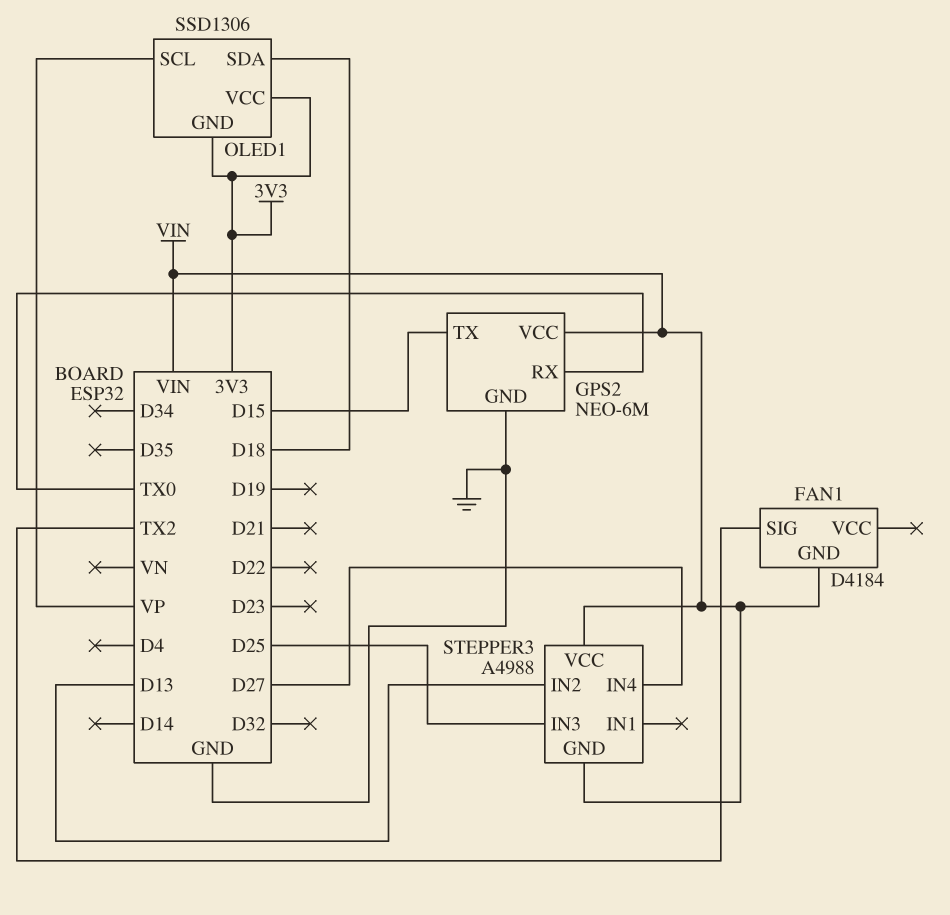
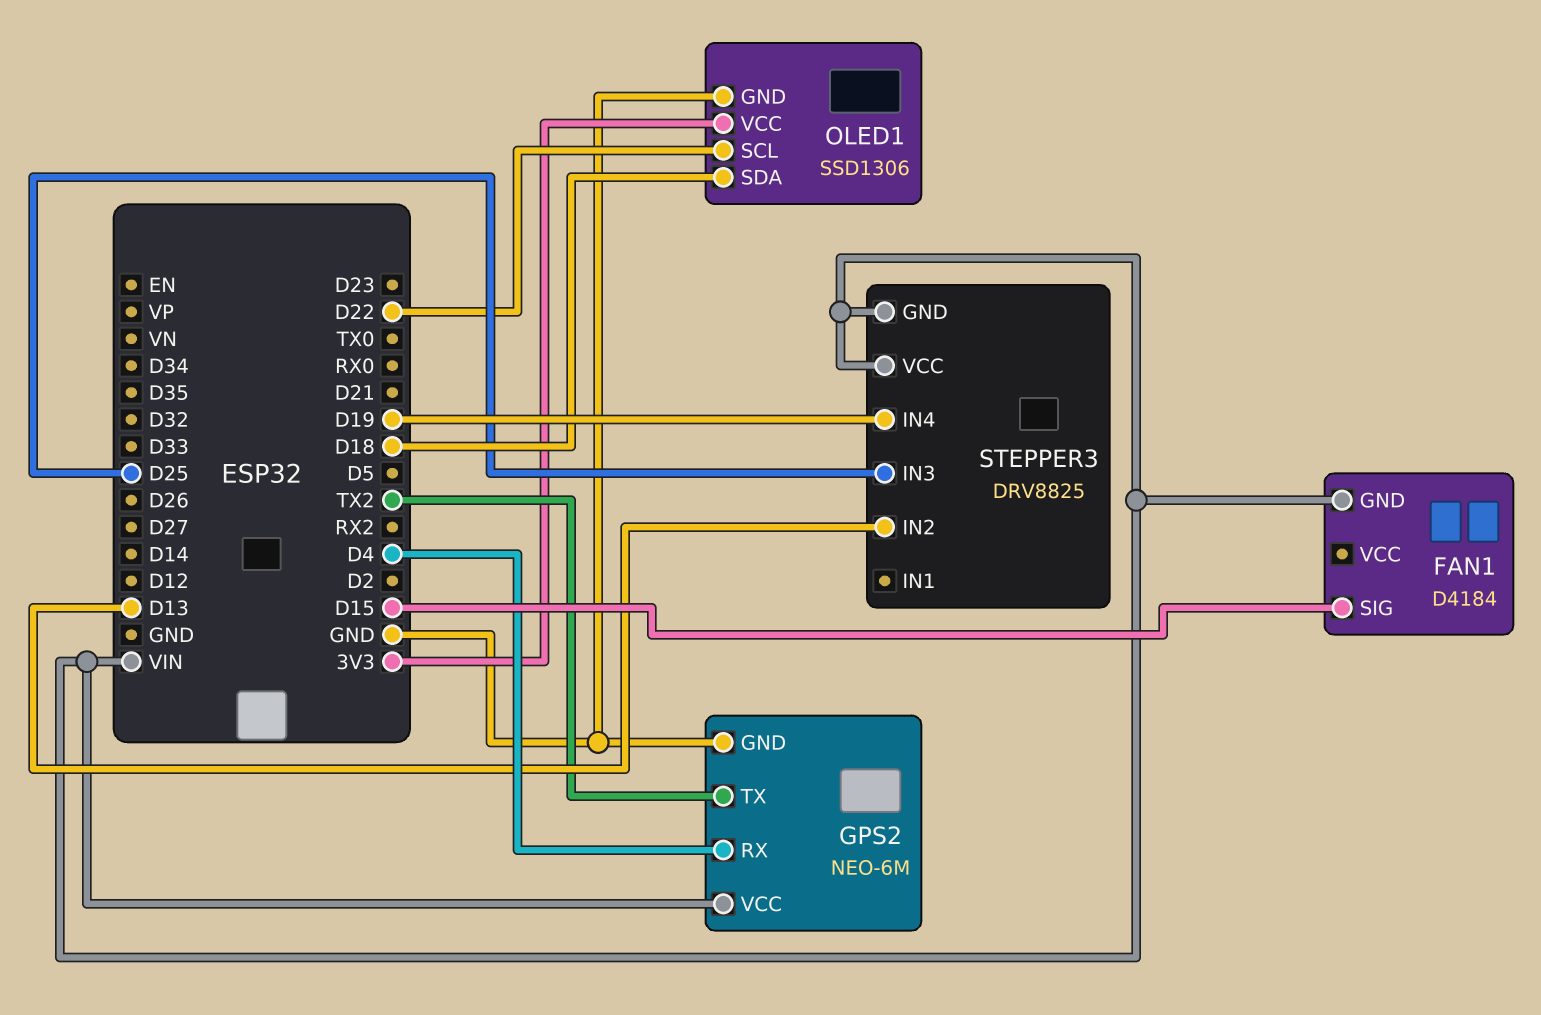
FAN1 pin SIG: TX2 -> D15
GPS2 pin RX: TX0 -> D4
GPS2 pin TX: D15 -> TX2
OLED1 pin GND: 3V3 -> GND
OLED1 pin SCL: VP -> D22
STEPPER3: A4988 -> DRV8825
STEPPER3 pin IN4: D27 -> D19

